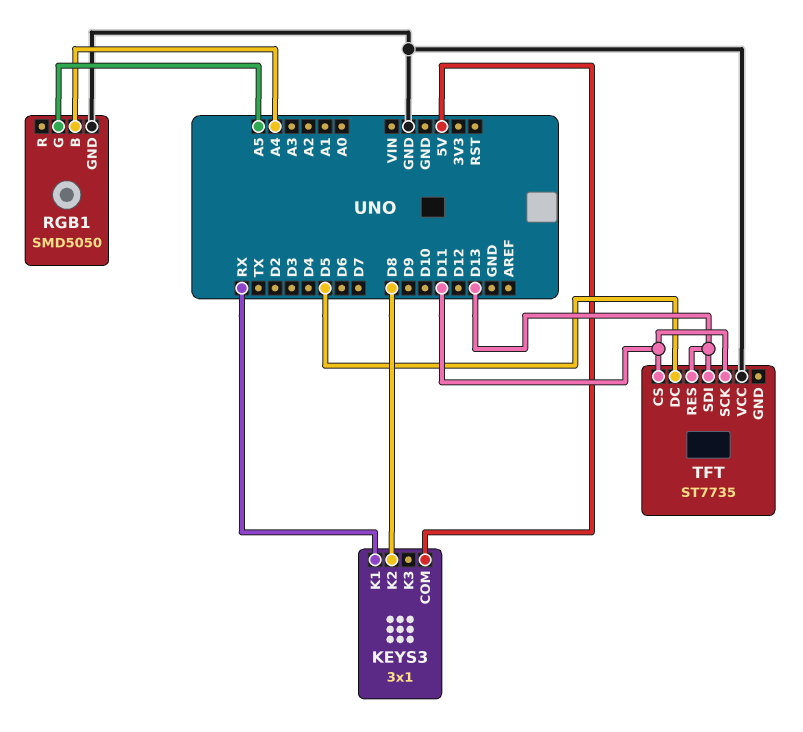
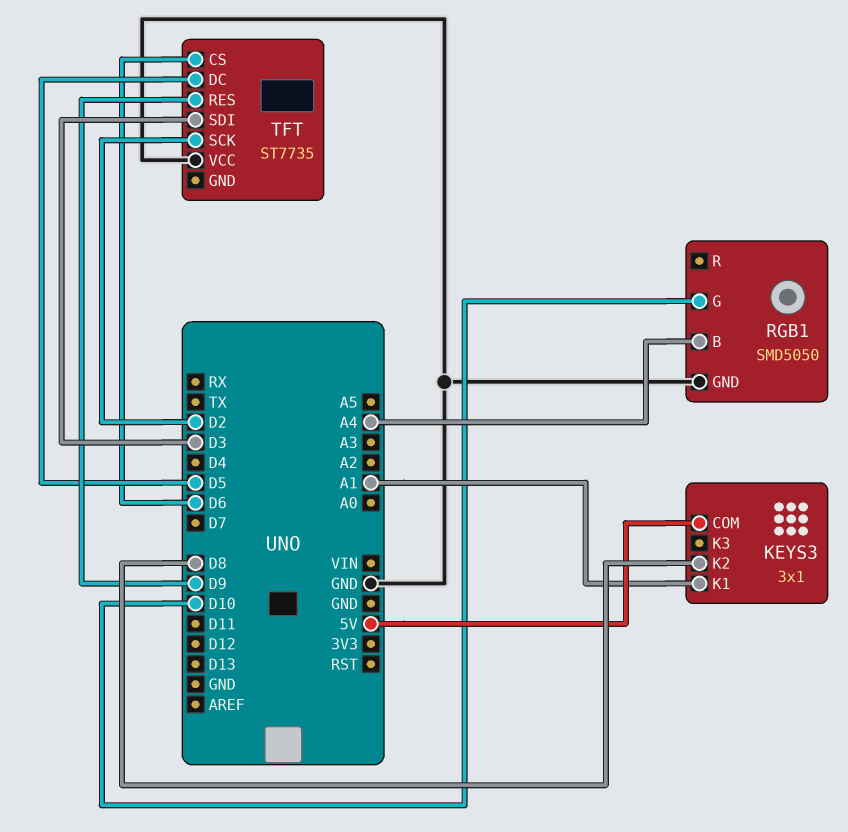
KEYS3 pin K1: RX -> A1
RGB1 pin G: A5 -> D10
TFT pin CS: D11 -> D6
TFT pin RES: D13 -> D9
TFT pin SCK: D11 -> D2
TFT pin SDI: D13 -> D3

